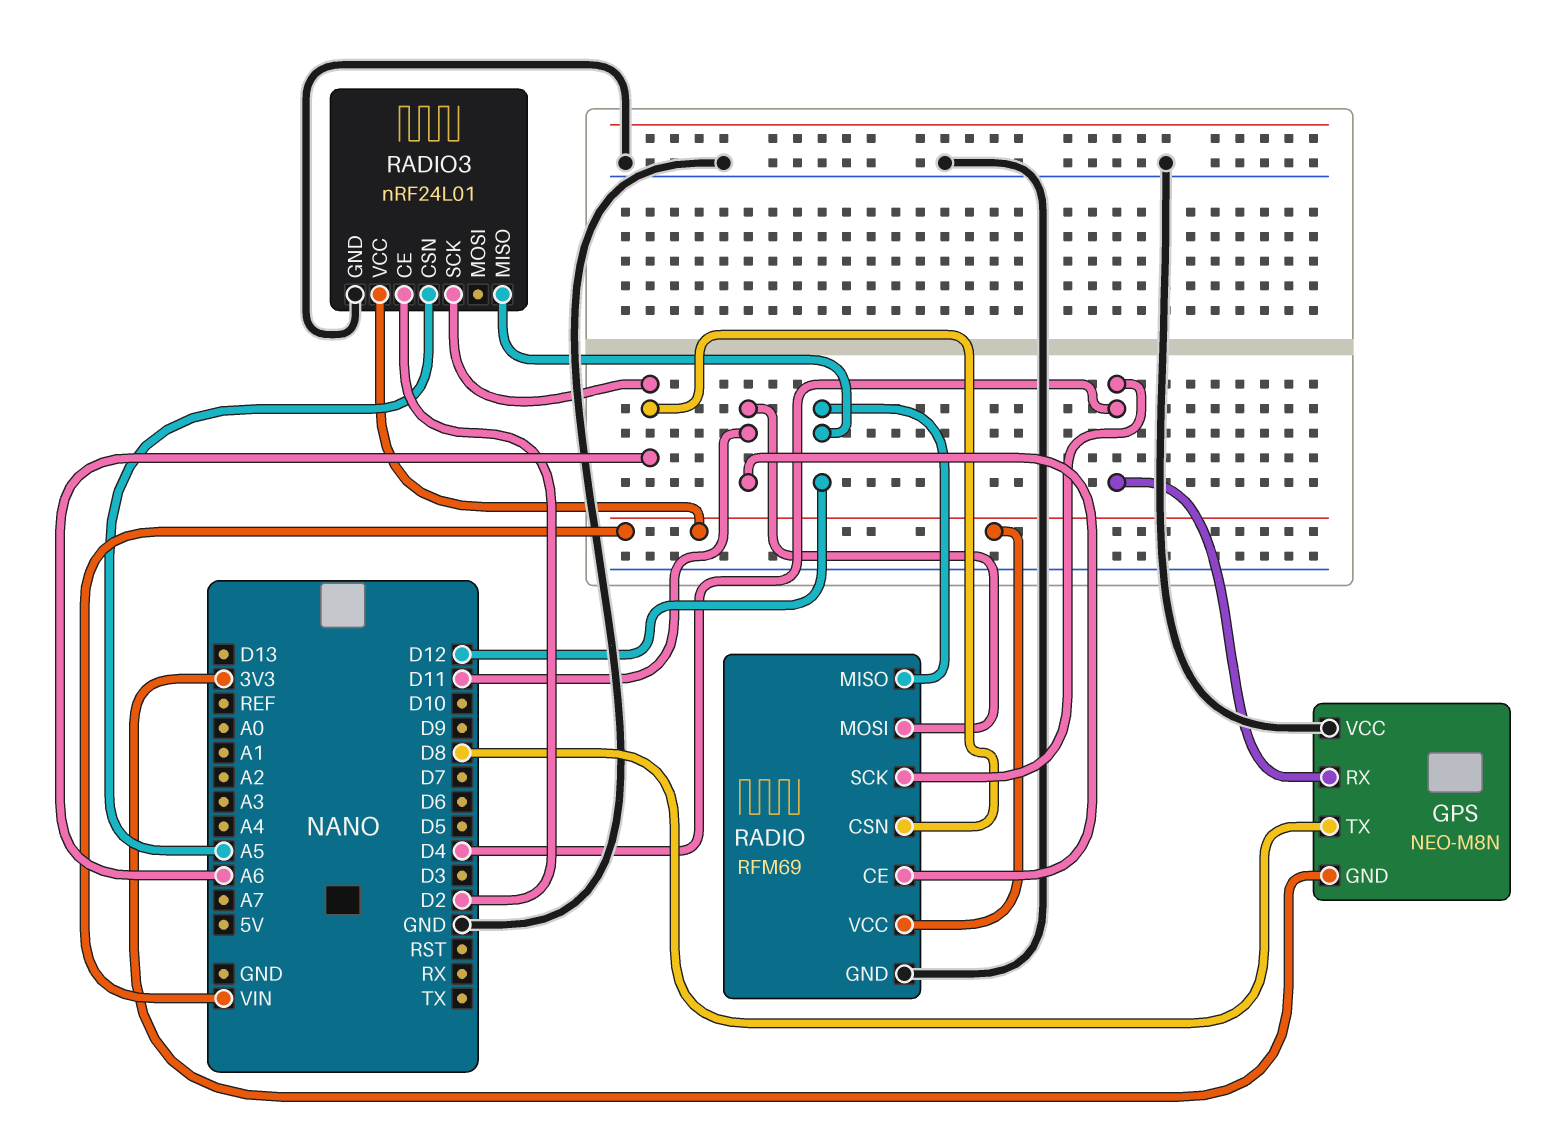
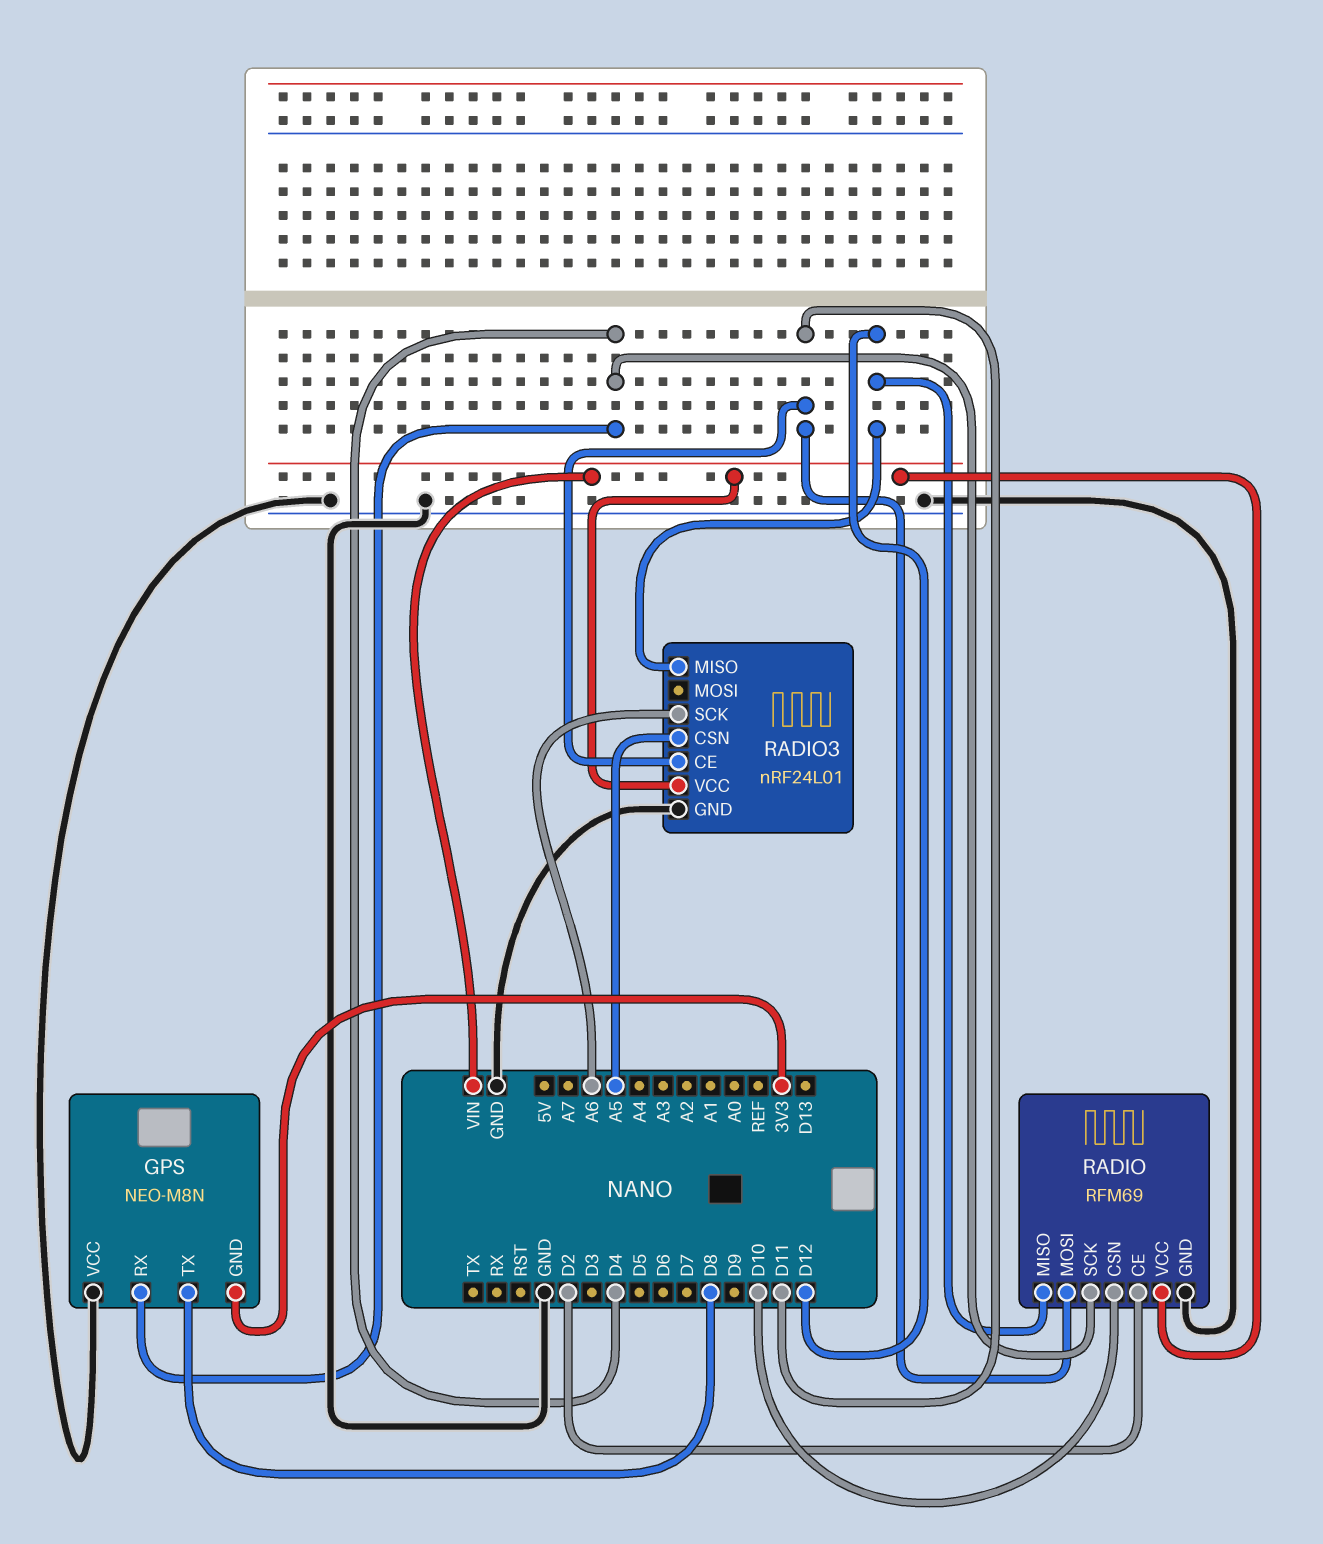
RADIO pin CE: D11 -> D2
RADIO pin CSN: A6 -> D10
RADIO3 pin CE: D2 -> D11

